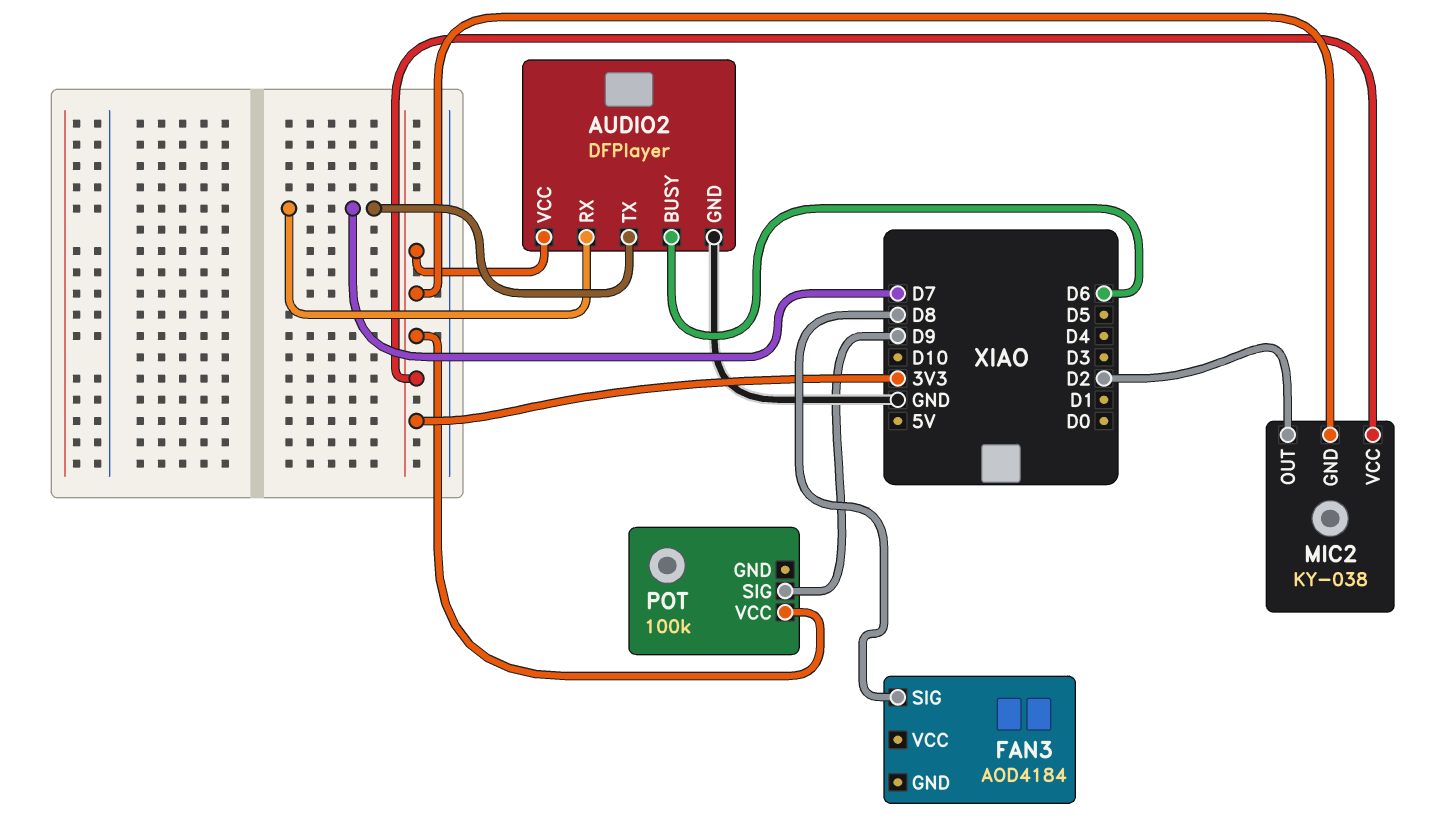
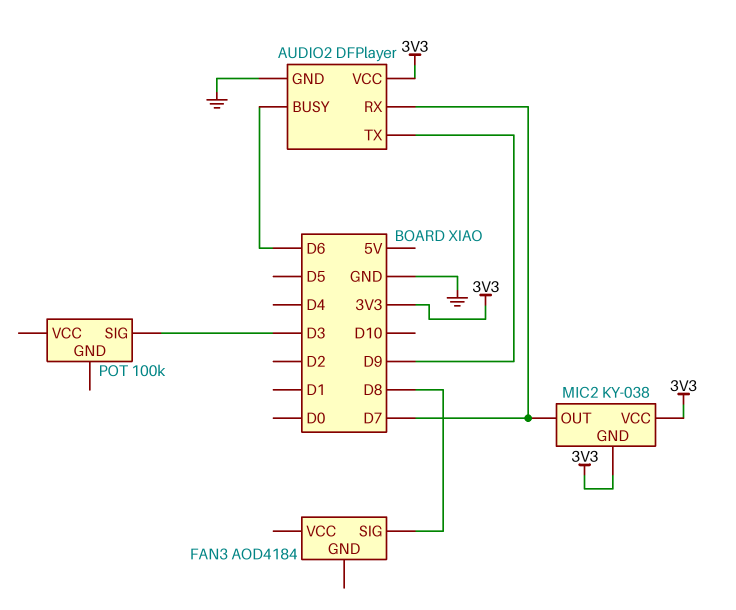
AUDIO2 pin TX: D7 -> D9
MIC2 pin OUT: D2 -> D7
POT pin SIG: D9 -> D3
POT pin VCC: 3V3 -> none

